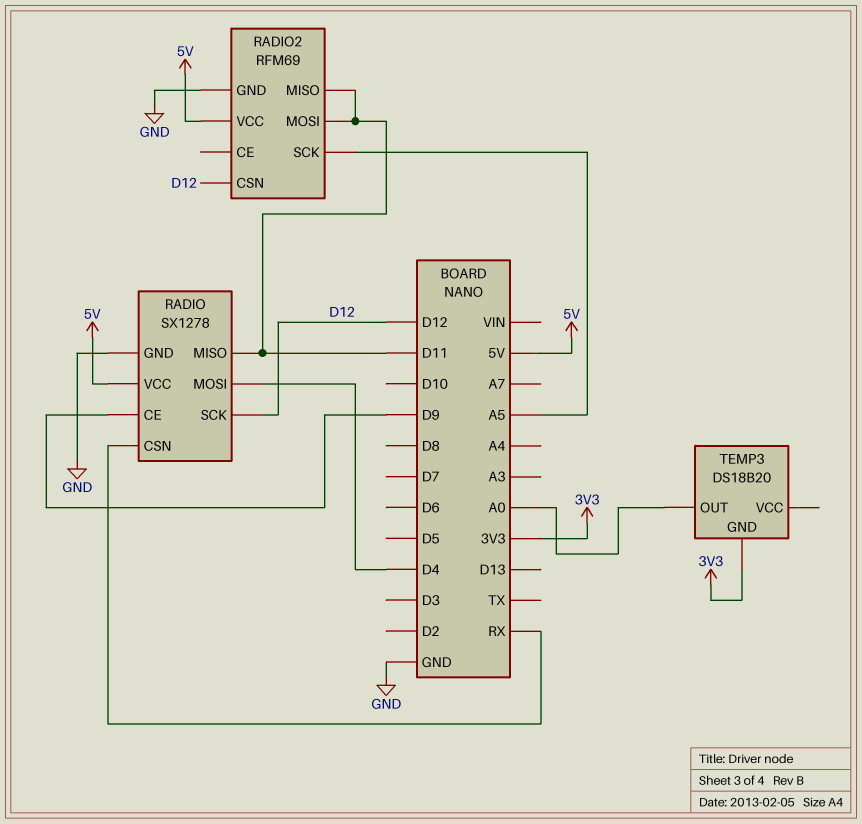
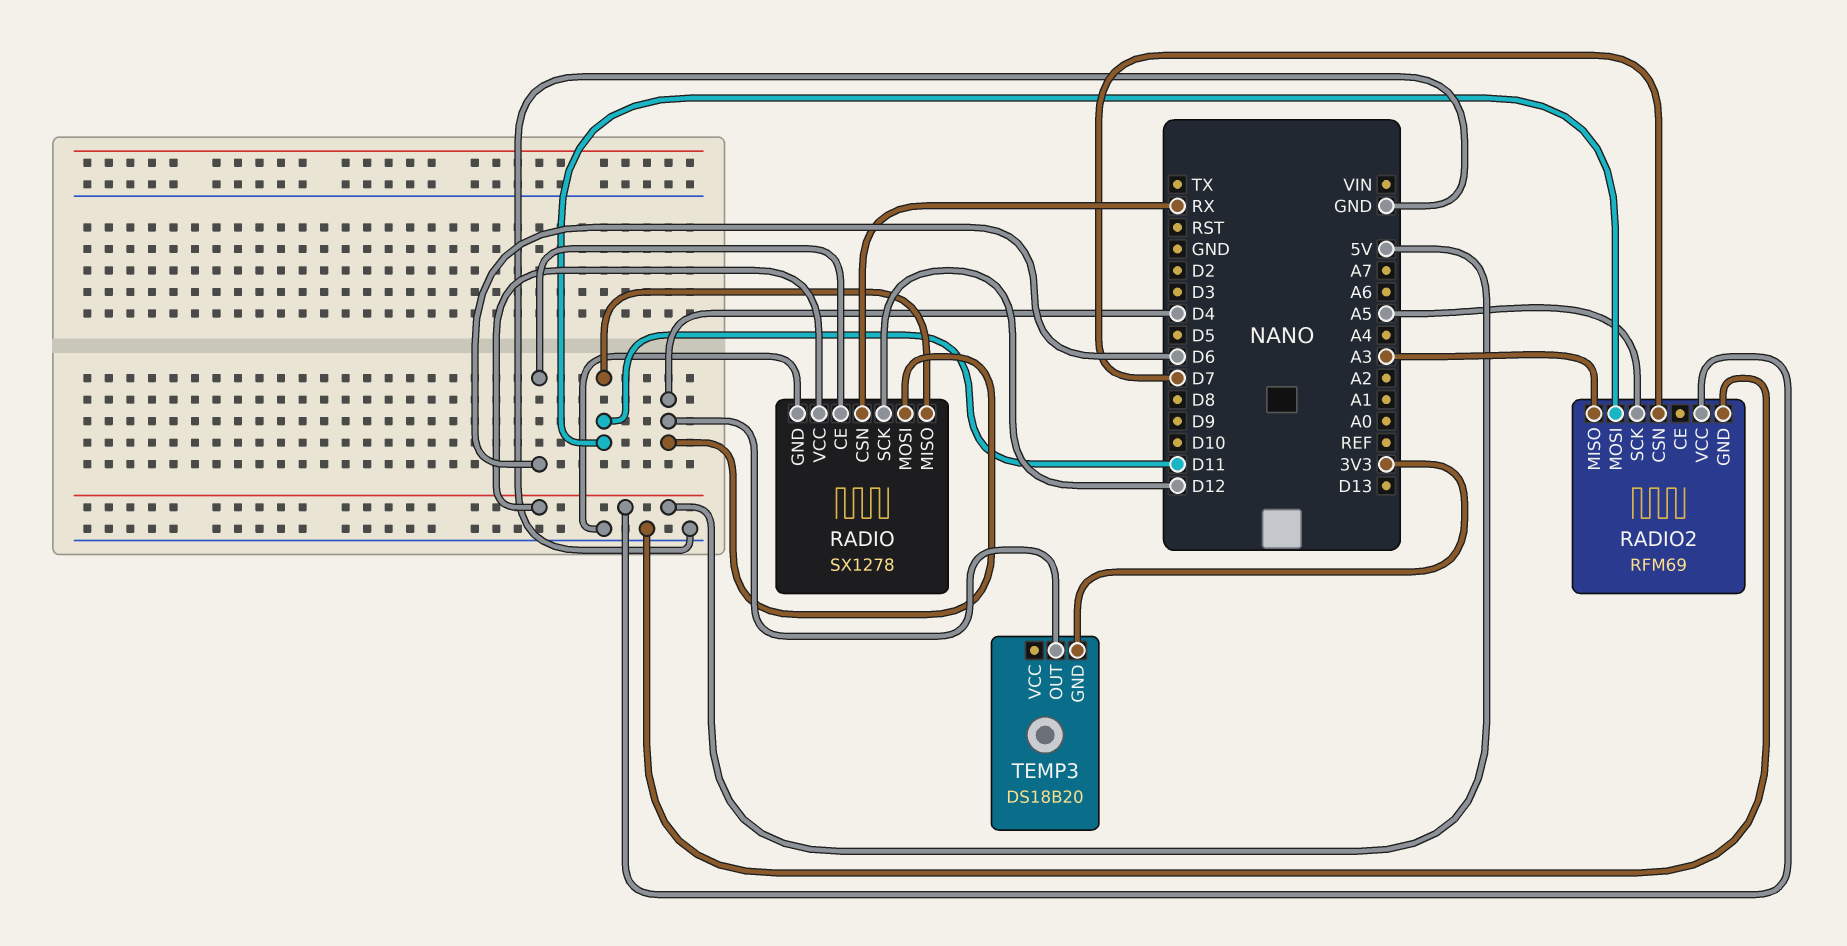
RADIO pin CE: D9 -> D6
RADIO2 pin CSN: D12 -> D7
RADIO2 pin MISO: D11 -> A3
TEMP3 pin OUT: A0 -> D4

